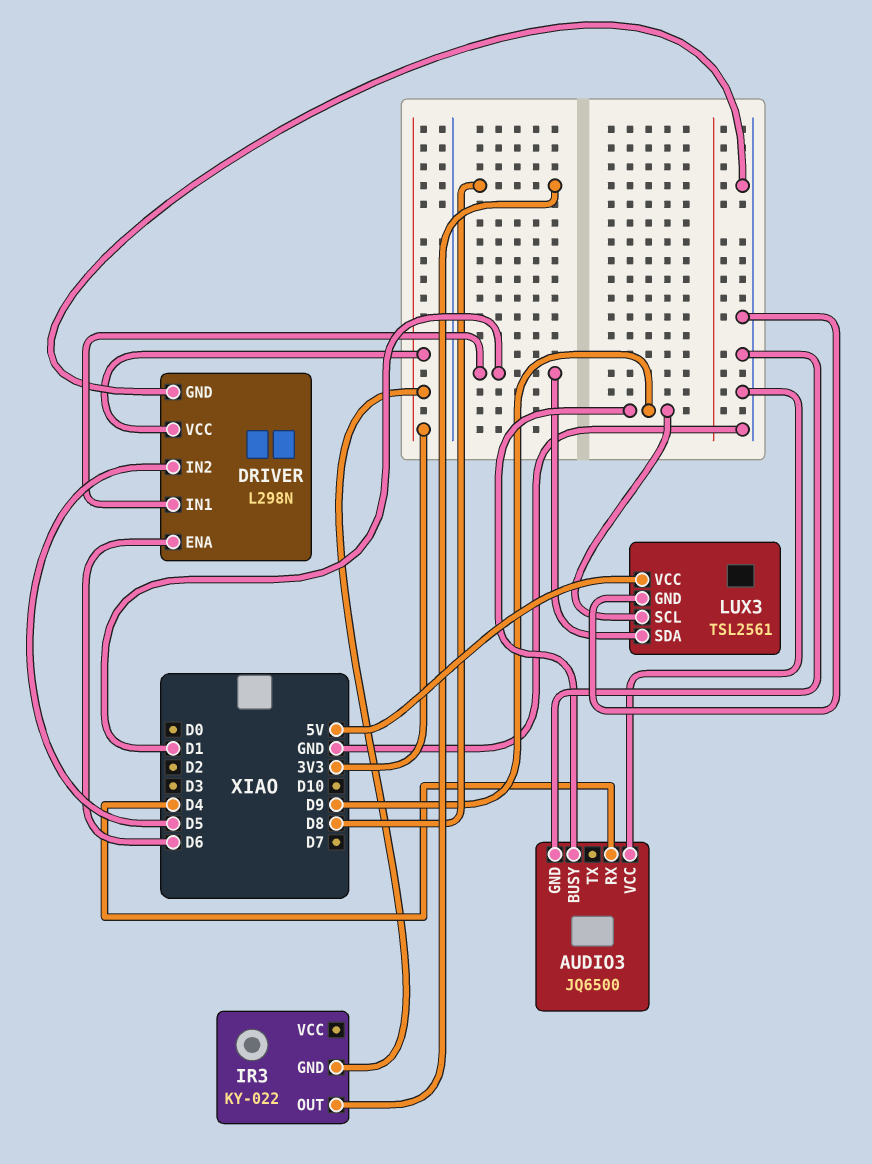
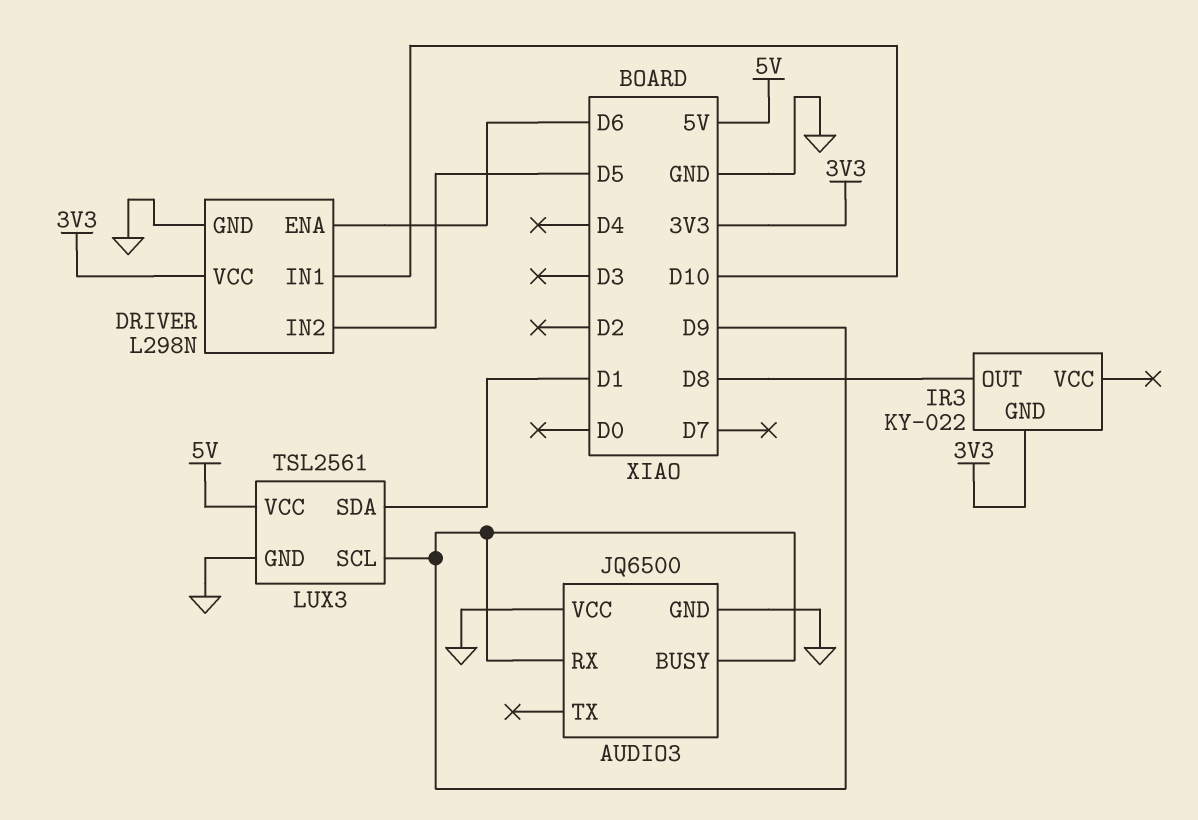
AUDIO3 pin RX: D4 -> D9
DRIVER pin IN1: D1 -> D10

